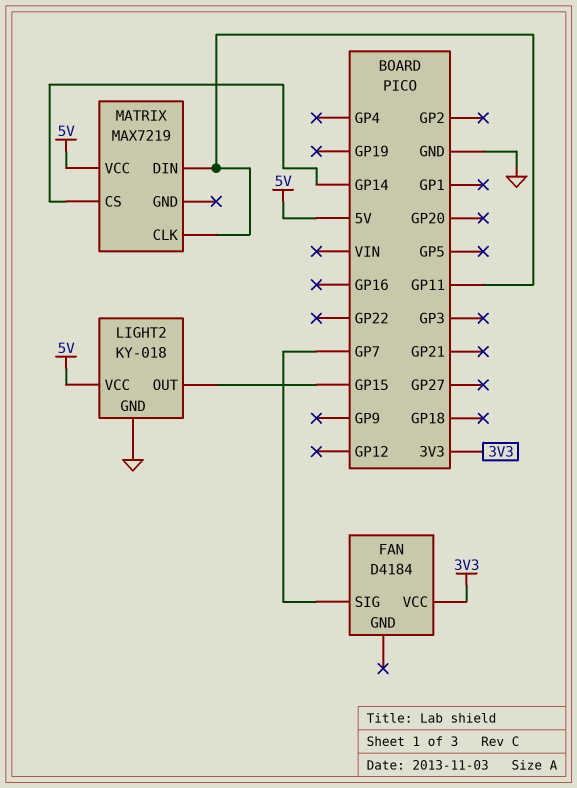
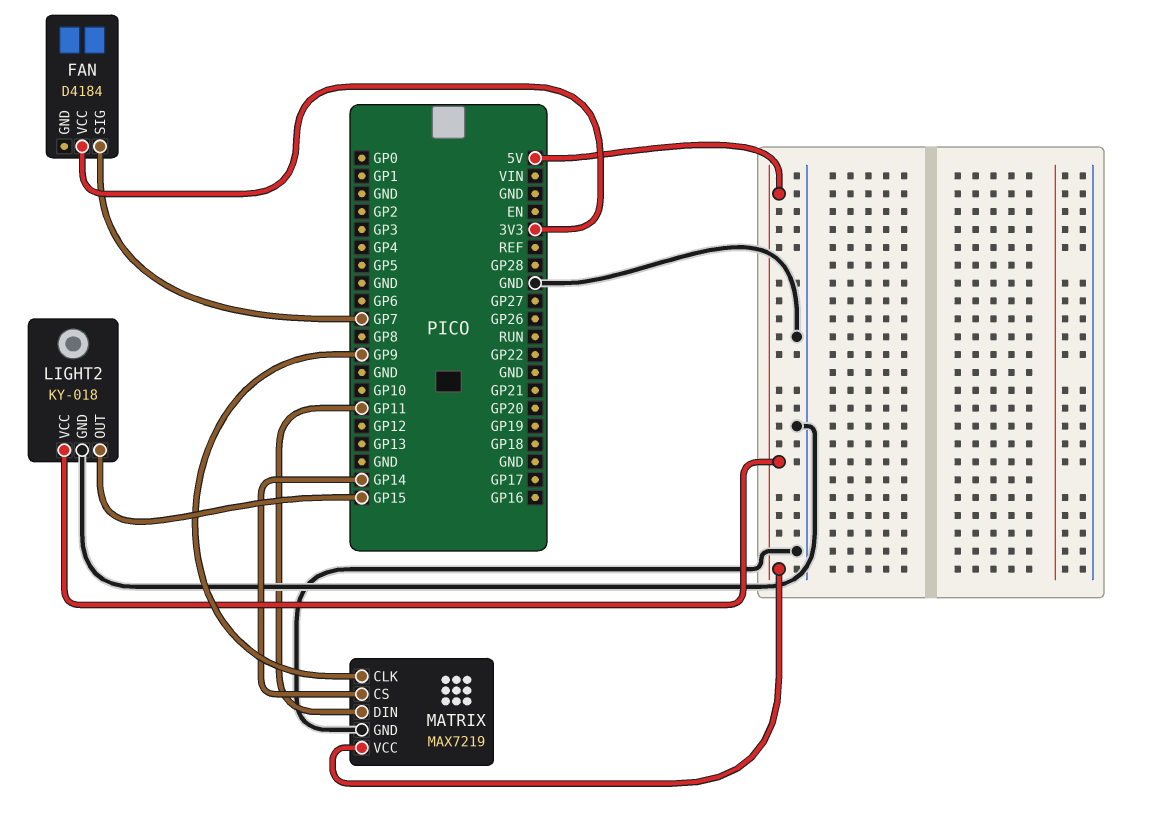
MATRIX pin CLK: GP11 -> GP9
MATRIX pin GND: none -> GND

